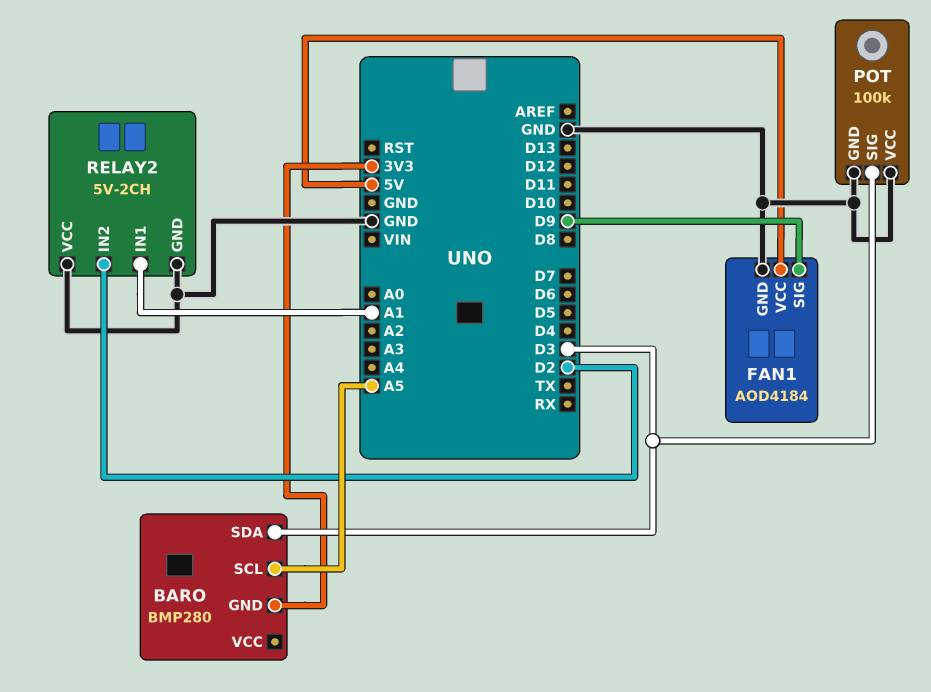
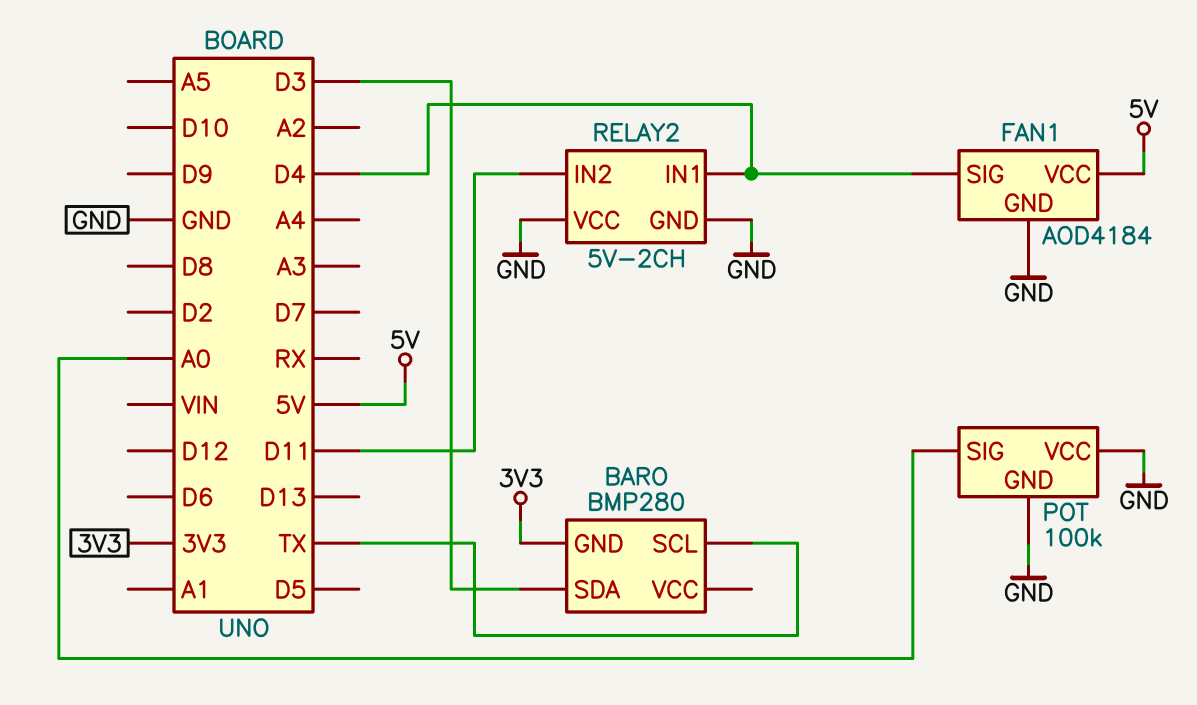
BARO pin SCL: A5 -> TX
FAN1 pin SIG: D9 -> D4
POT pin SIG: D3 -> A0
RELAY2 pin IN1: A1 -> D4
RELAY2 pin IN2: D2 -> D11

